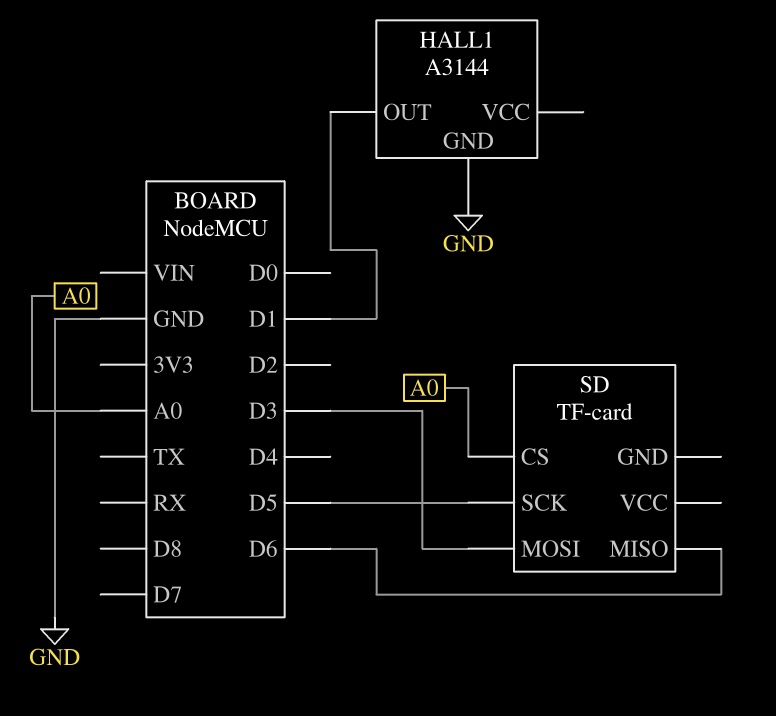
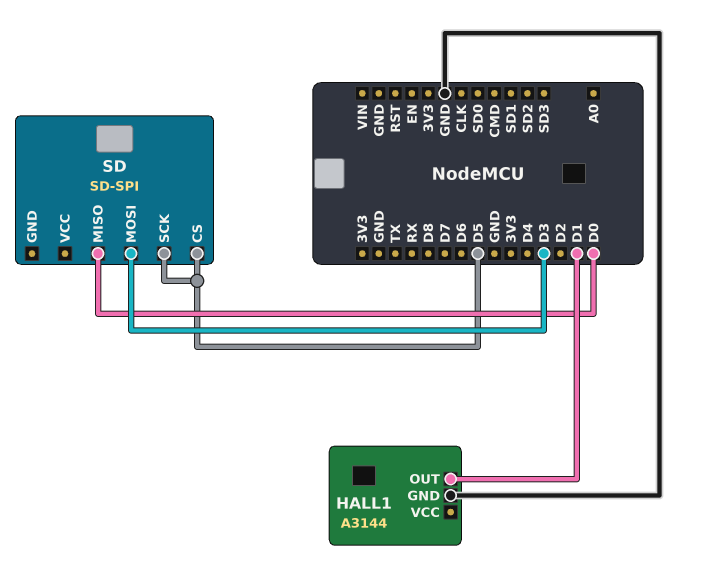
SD: TF-card -> SD-SPI
SD pin CS: A0 -> D5
SD pin MISO: D6 -> D0

